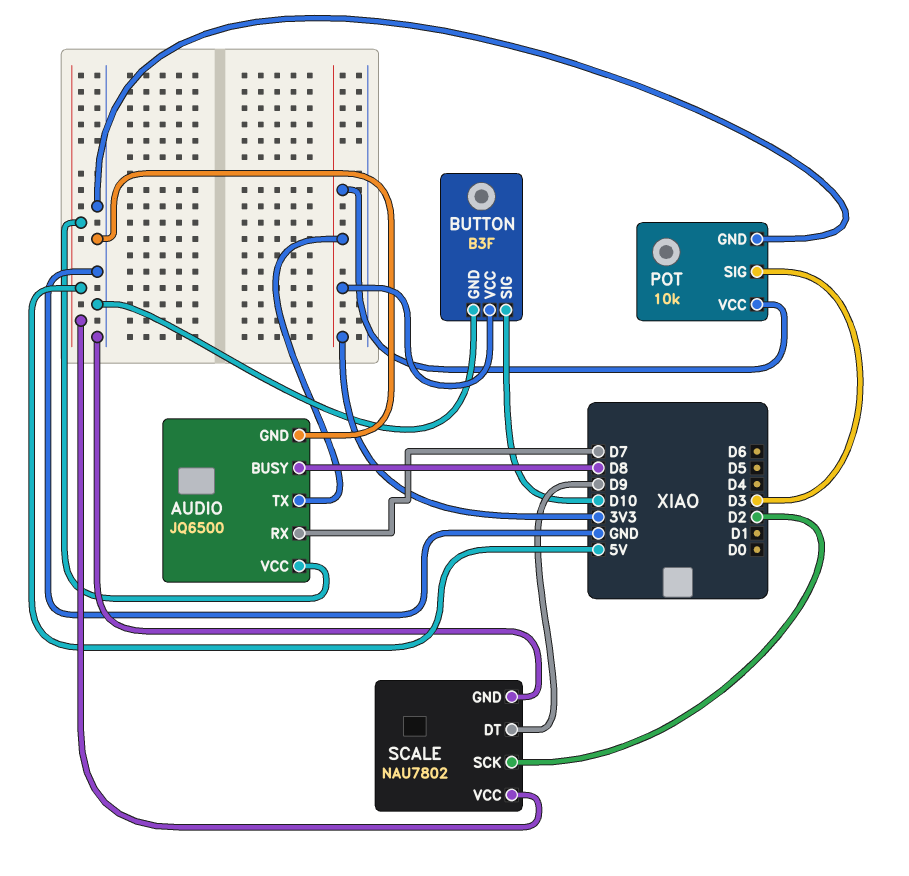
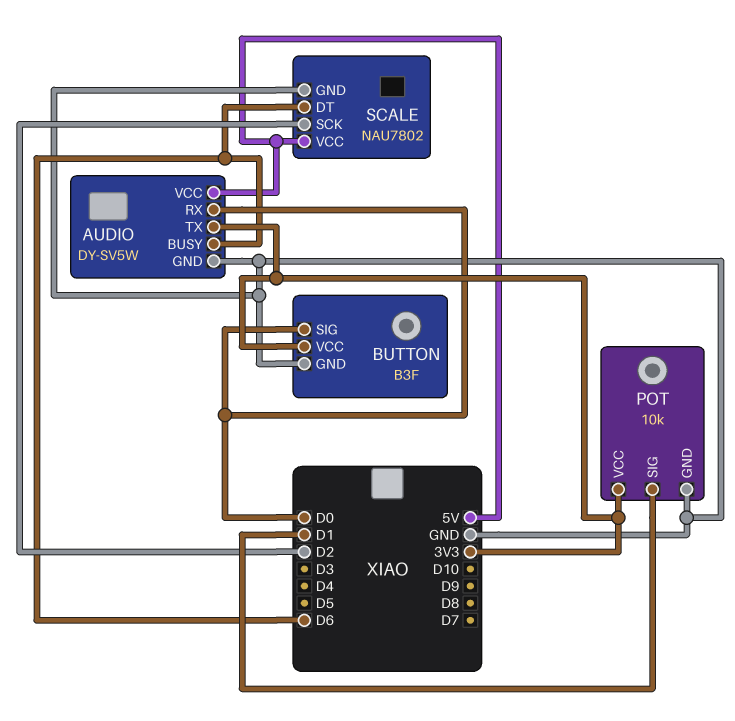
AUDIO: JQ6500 -> DY-SV5W
AUDIO pin BUSY: D8 -> D6
AUDIO pin RX: D7 -> D0
BUTTON pin SIG: D10 -> D0
POT pin SIG: D3 -> D1
SCALE pin DT: D9 -> D6

